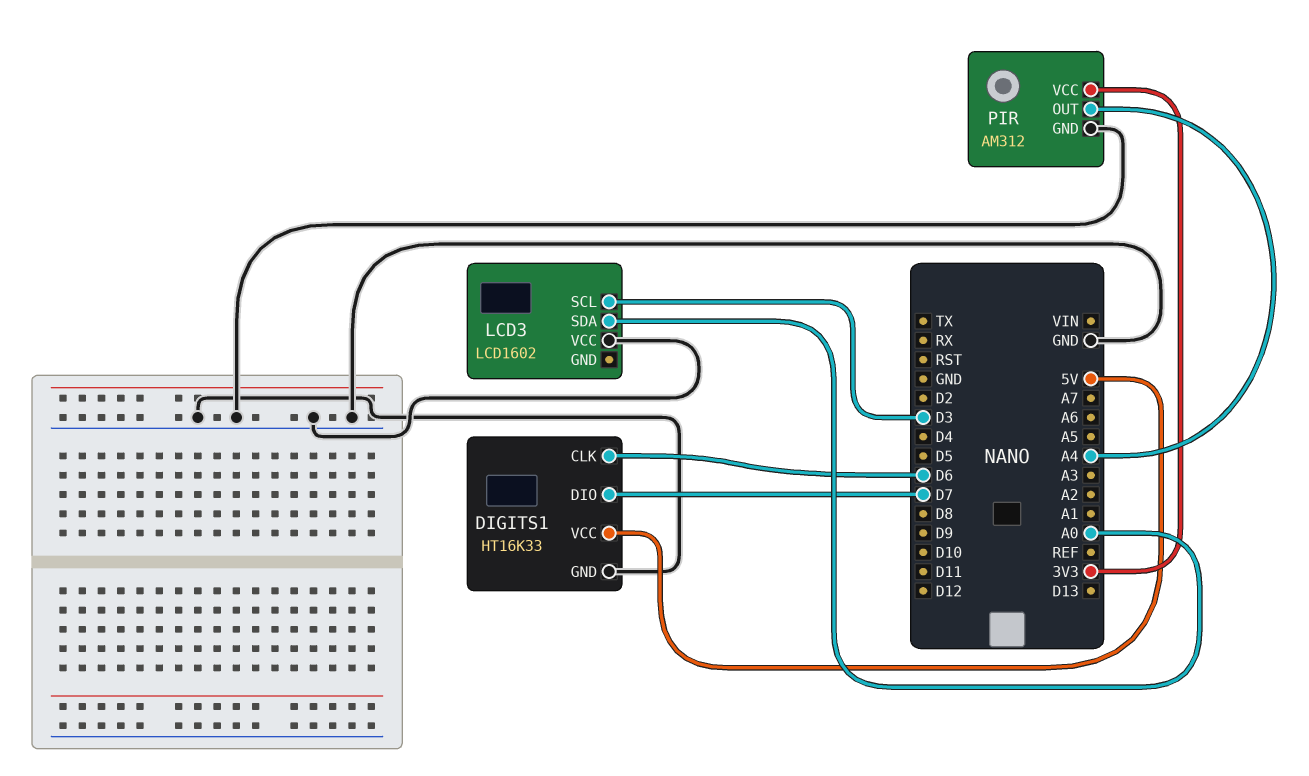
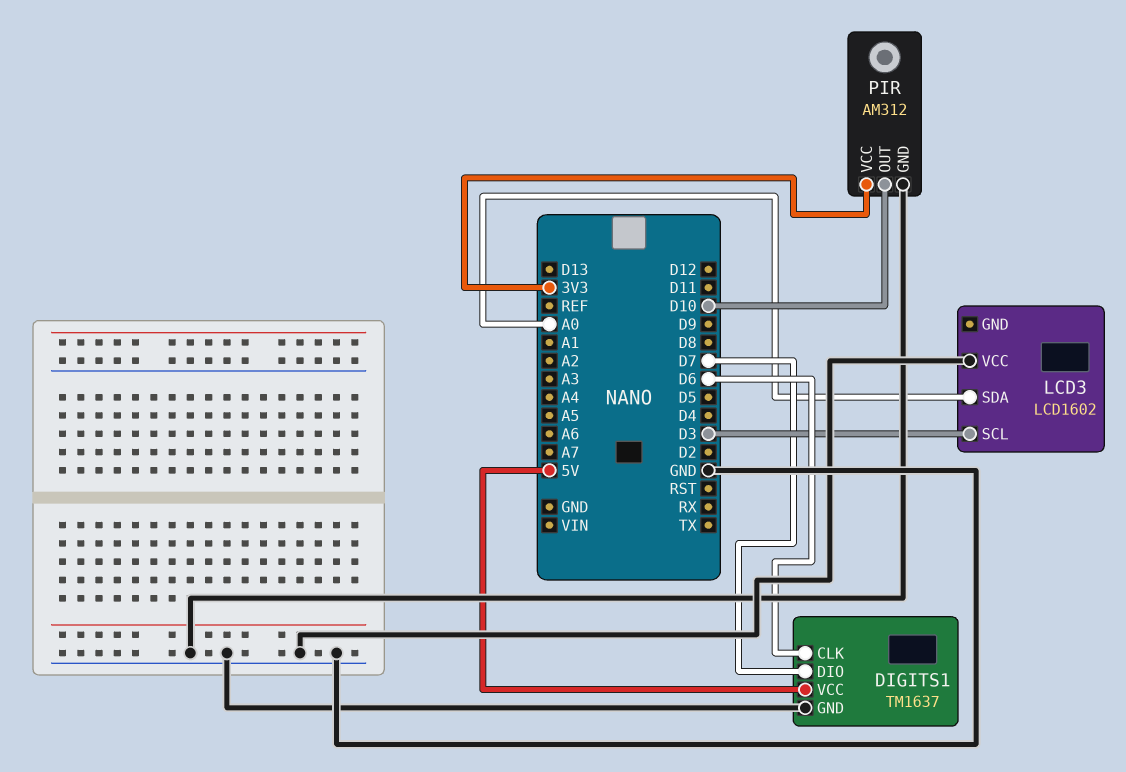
DIGITS1: HT16K33 -> TM1637
PIR pin OUT: A4 -> D10

